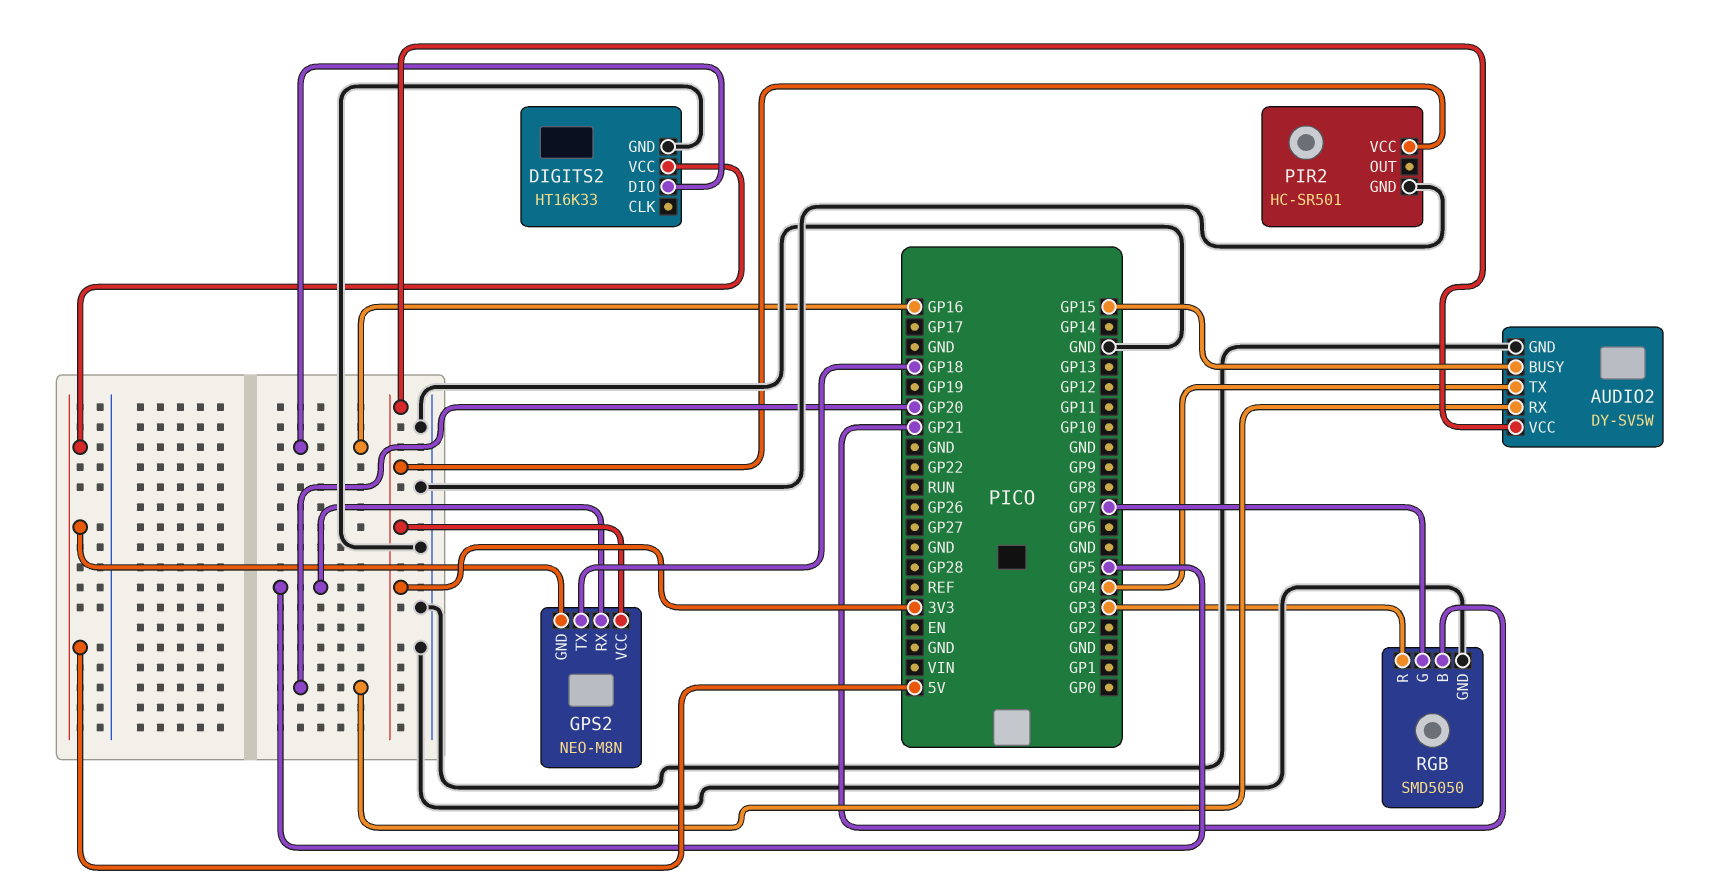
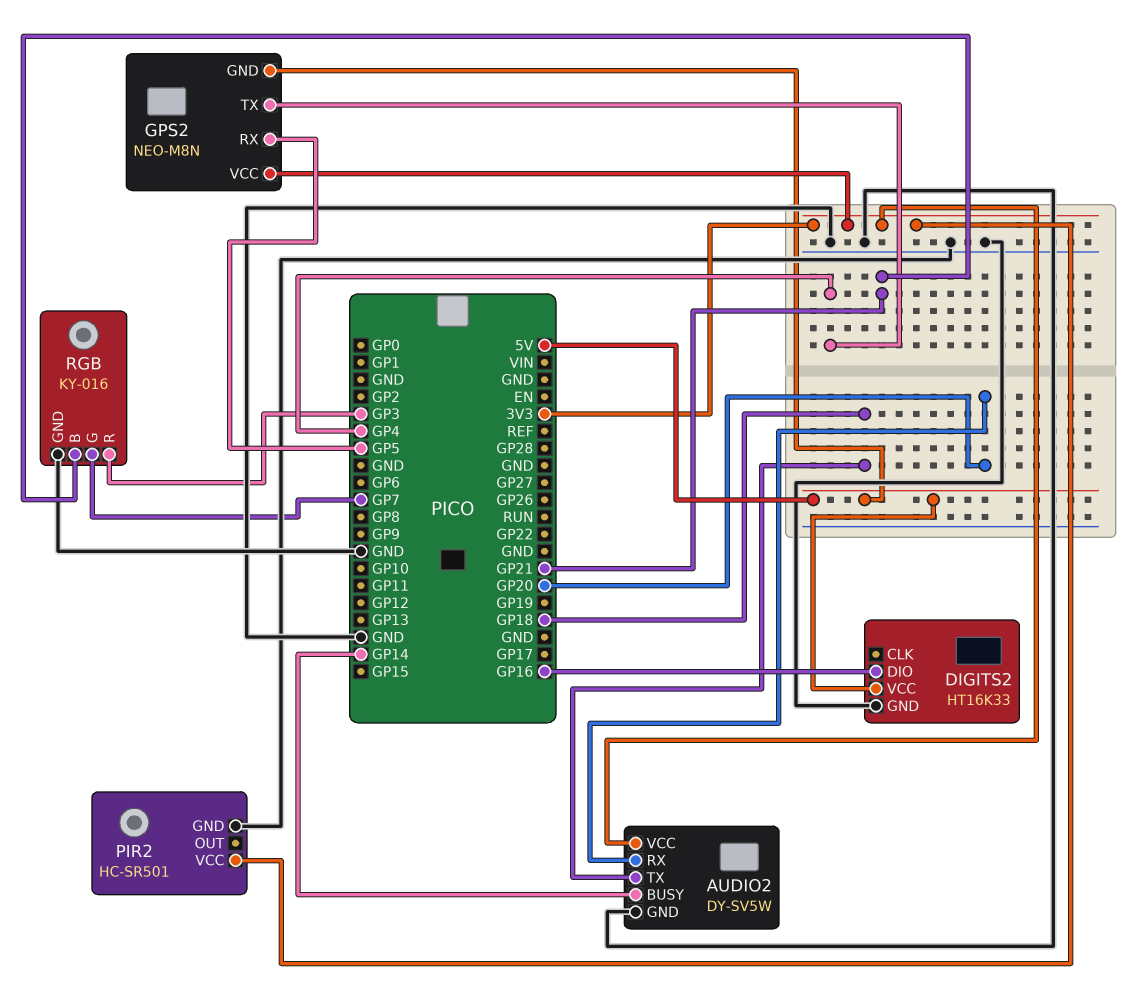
AUDIO2 pin BUSY: GP15 -> GP14
AUDIO2 pin TX: GP4 -> GP18
GPS2 pin TX: GP18 -> GP4
RGB: SMD5050 -> KY-016

